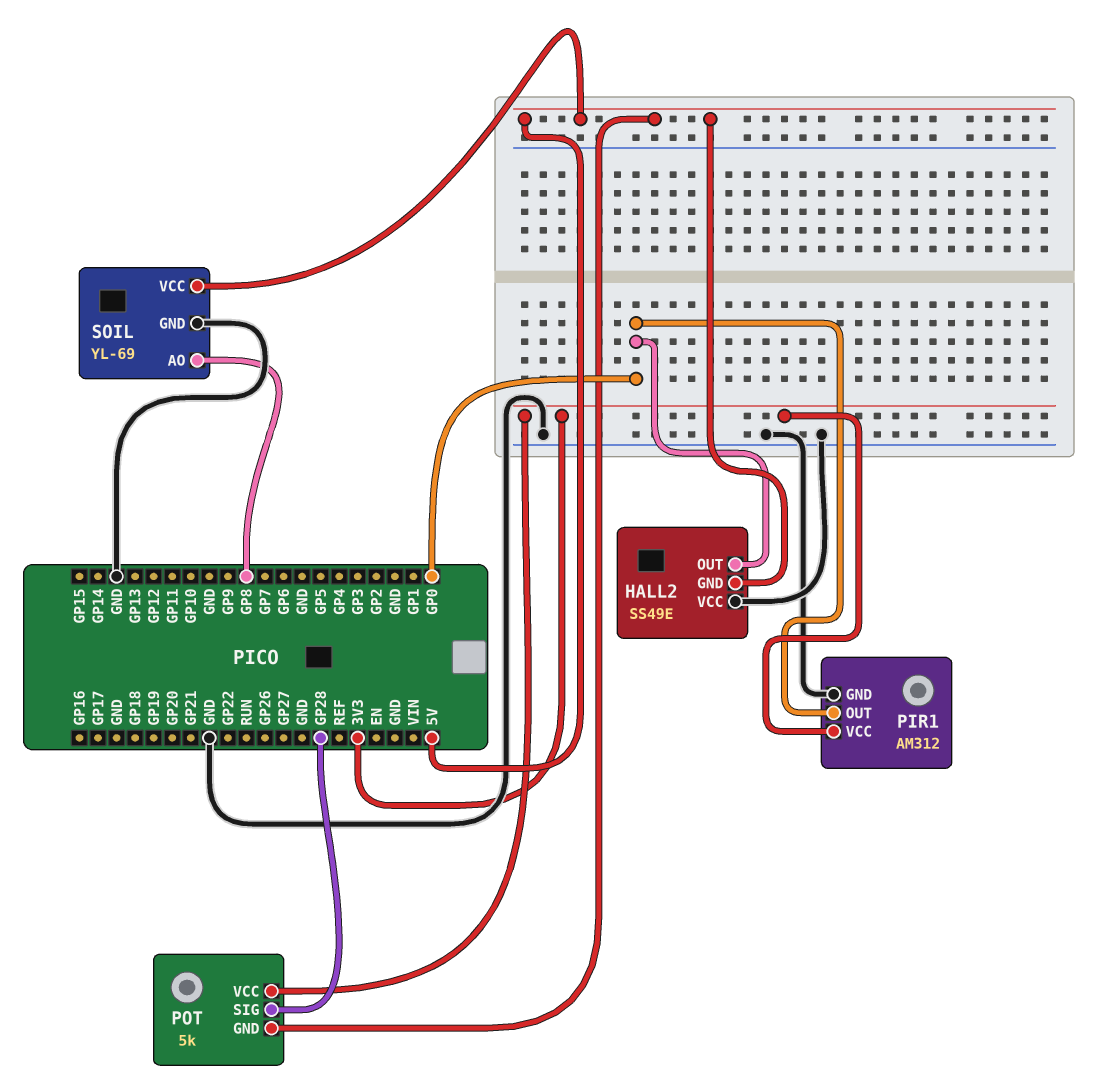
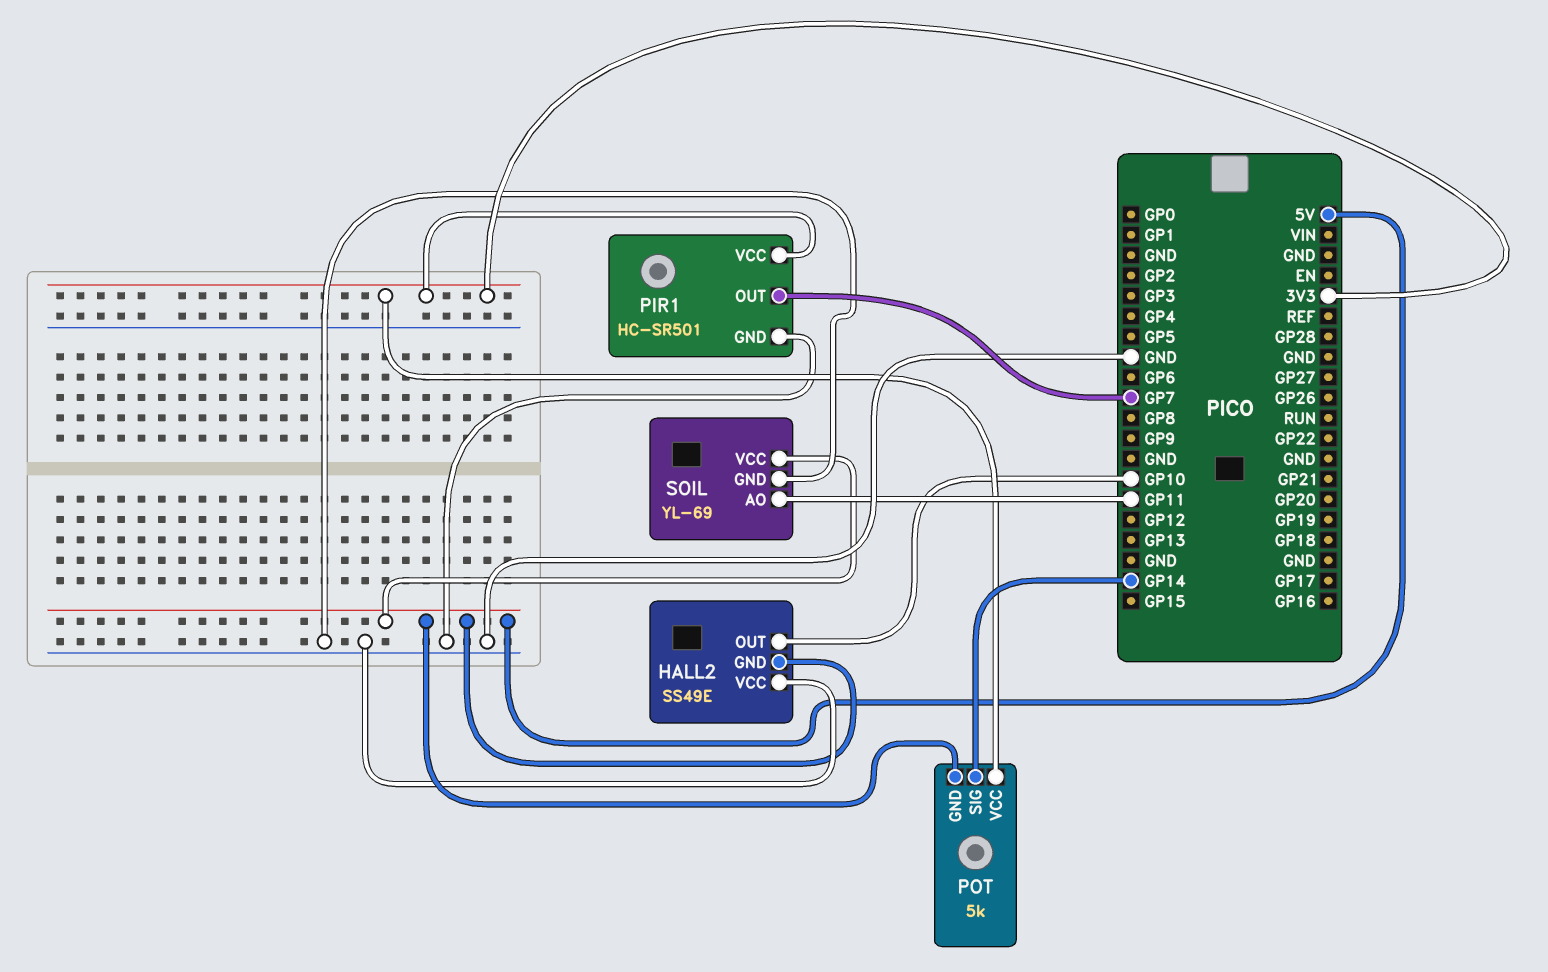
HALL2 pin OUT: GP0 -> GP10
PIR1: AM312 -> HC-SR501
PIR1 pin OUT: GP0 -> GP7
POT pin SIG: GP28 -> GP14
SOIL pin AO: GP8 -> GP11

